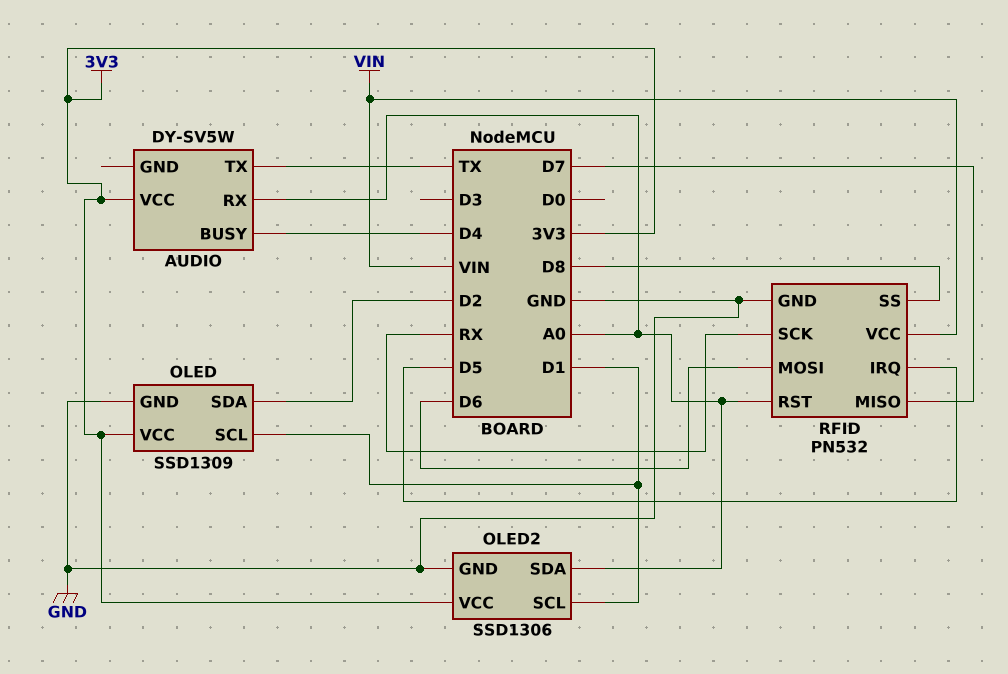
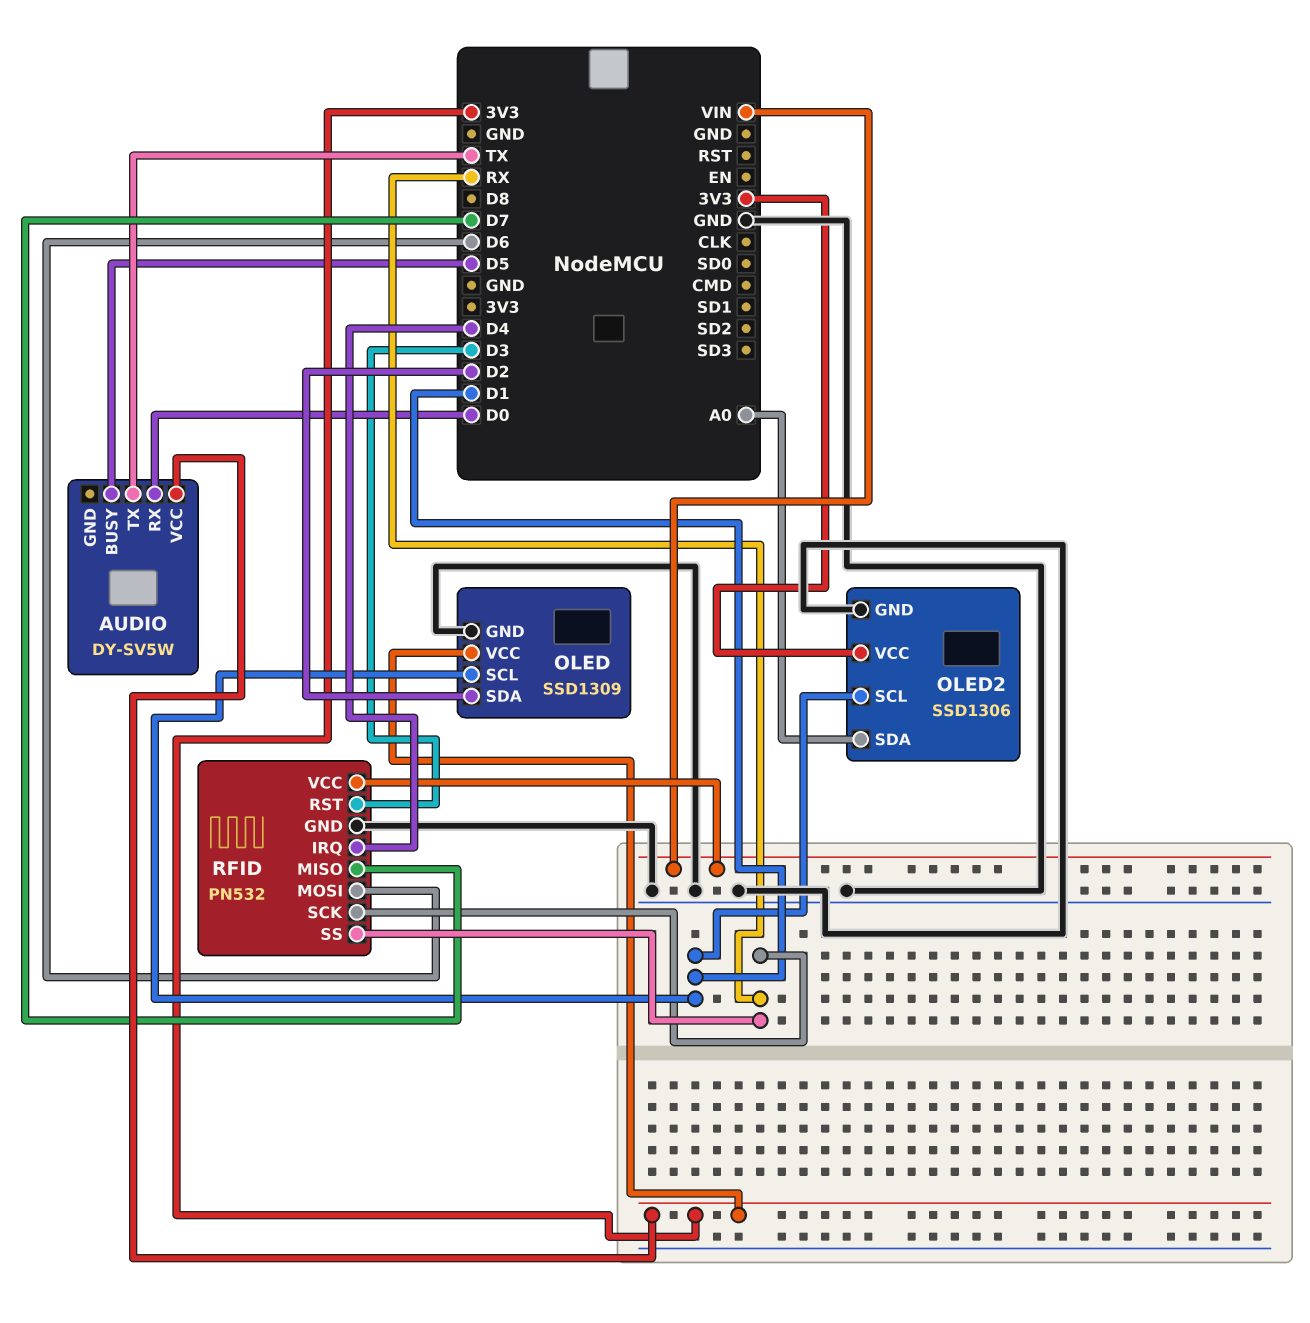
AUDIO pin BUSY: D4 -> D5
AUDIO pin RX: A0 -> D0
RFID pin IRQ: D5 -> D4
RFID pin RST: A0 -> D3
RFID pin SS: D8 -> RX

